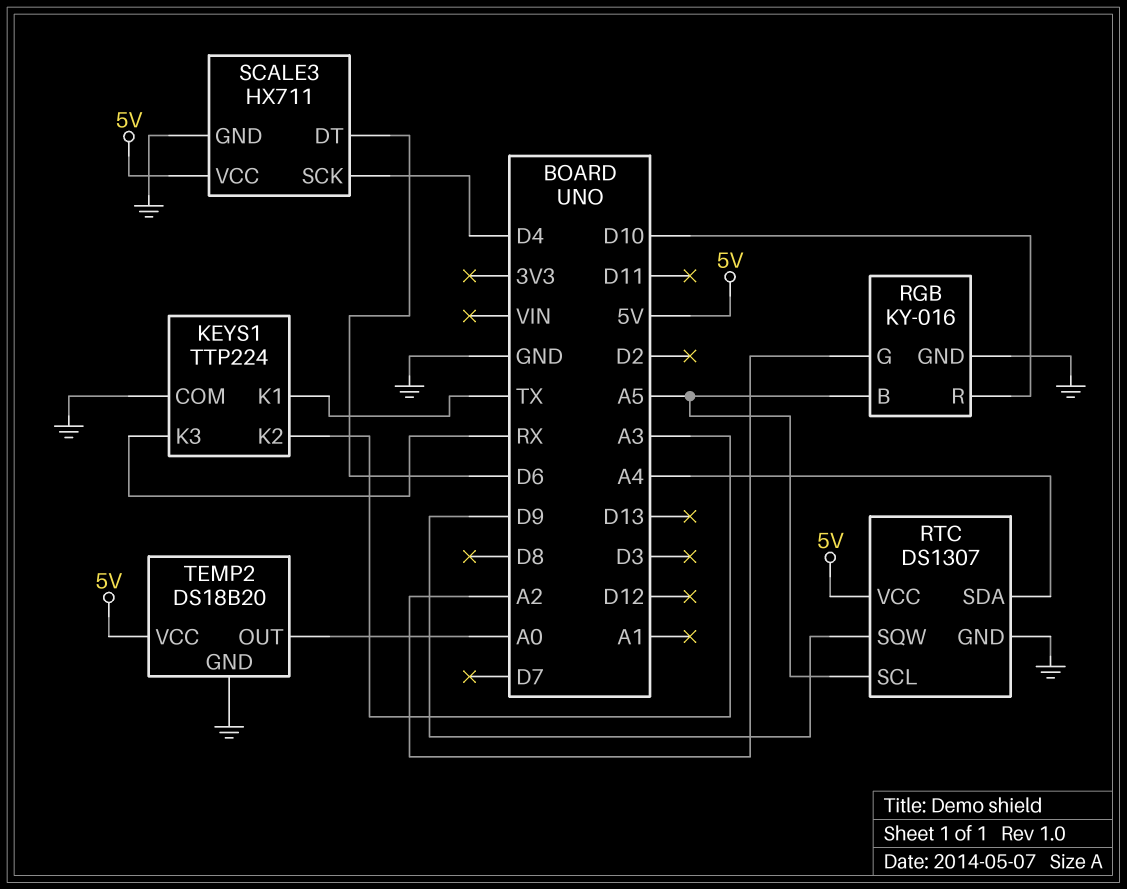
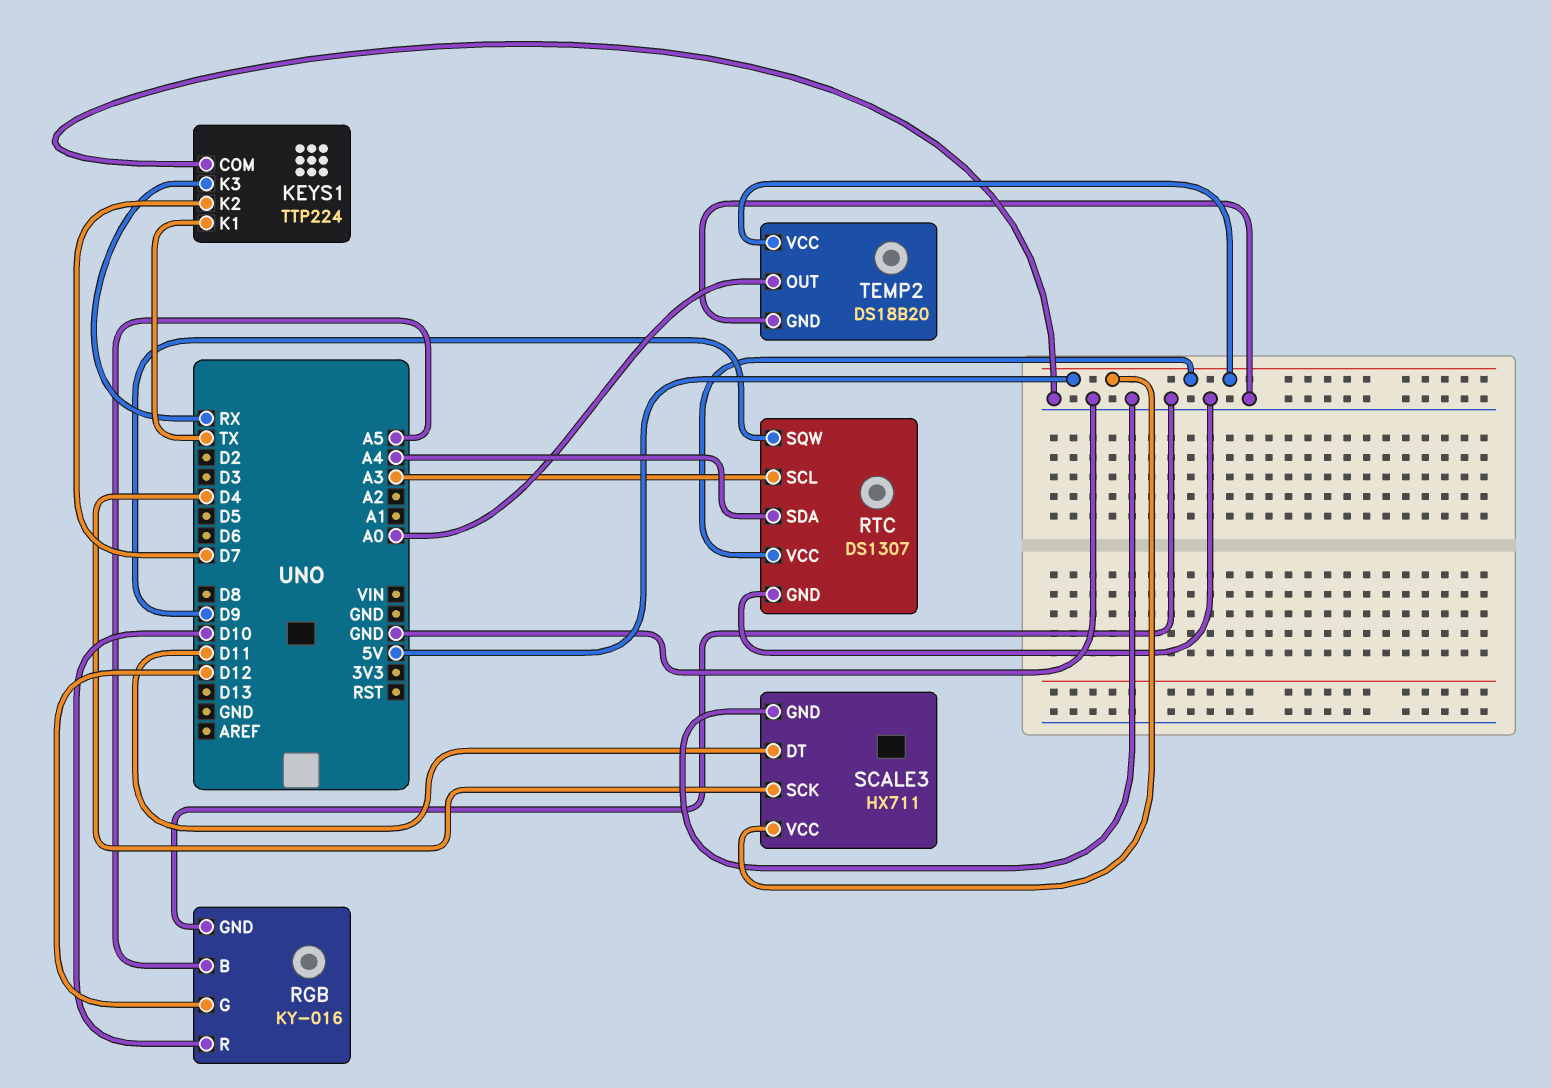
KEYS1 pin K2: A3 -> D7
RGB pin G: A2 -> D12
RTC pin SCL: A5 -> A3
SCALE3 pin DT: D6 -> D11

